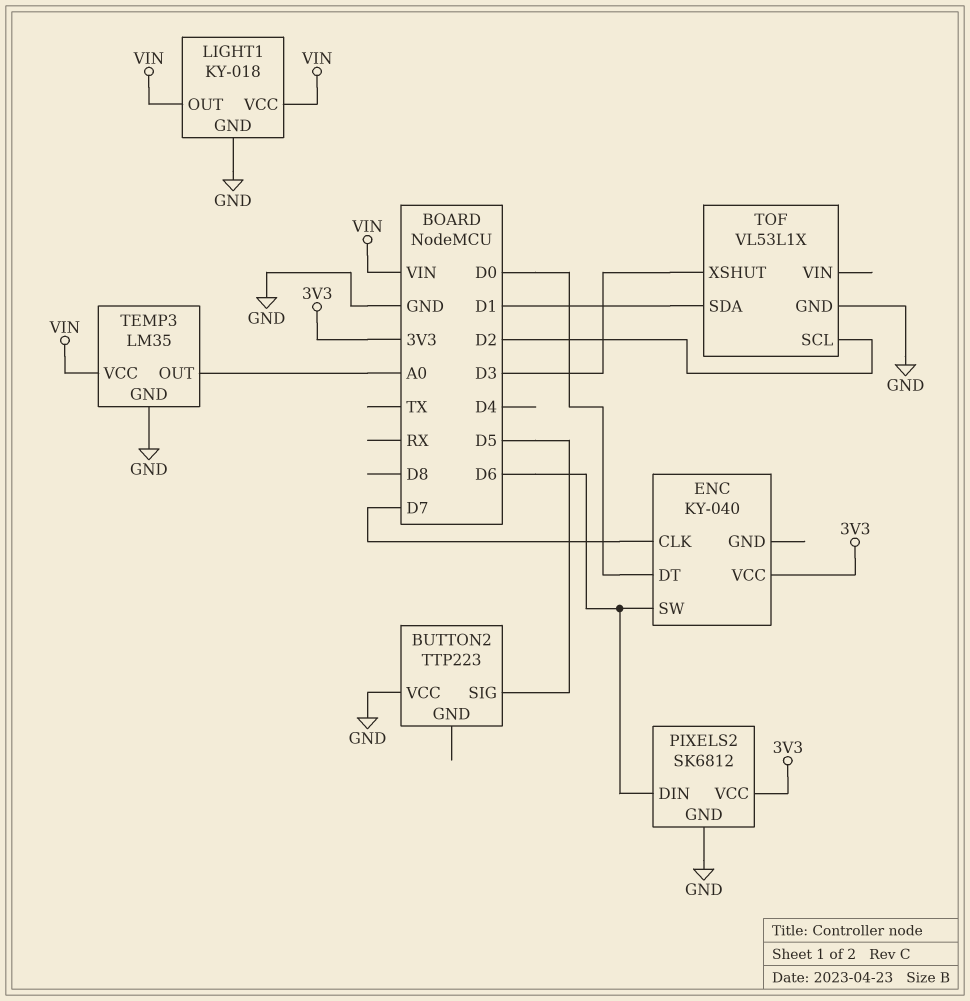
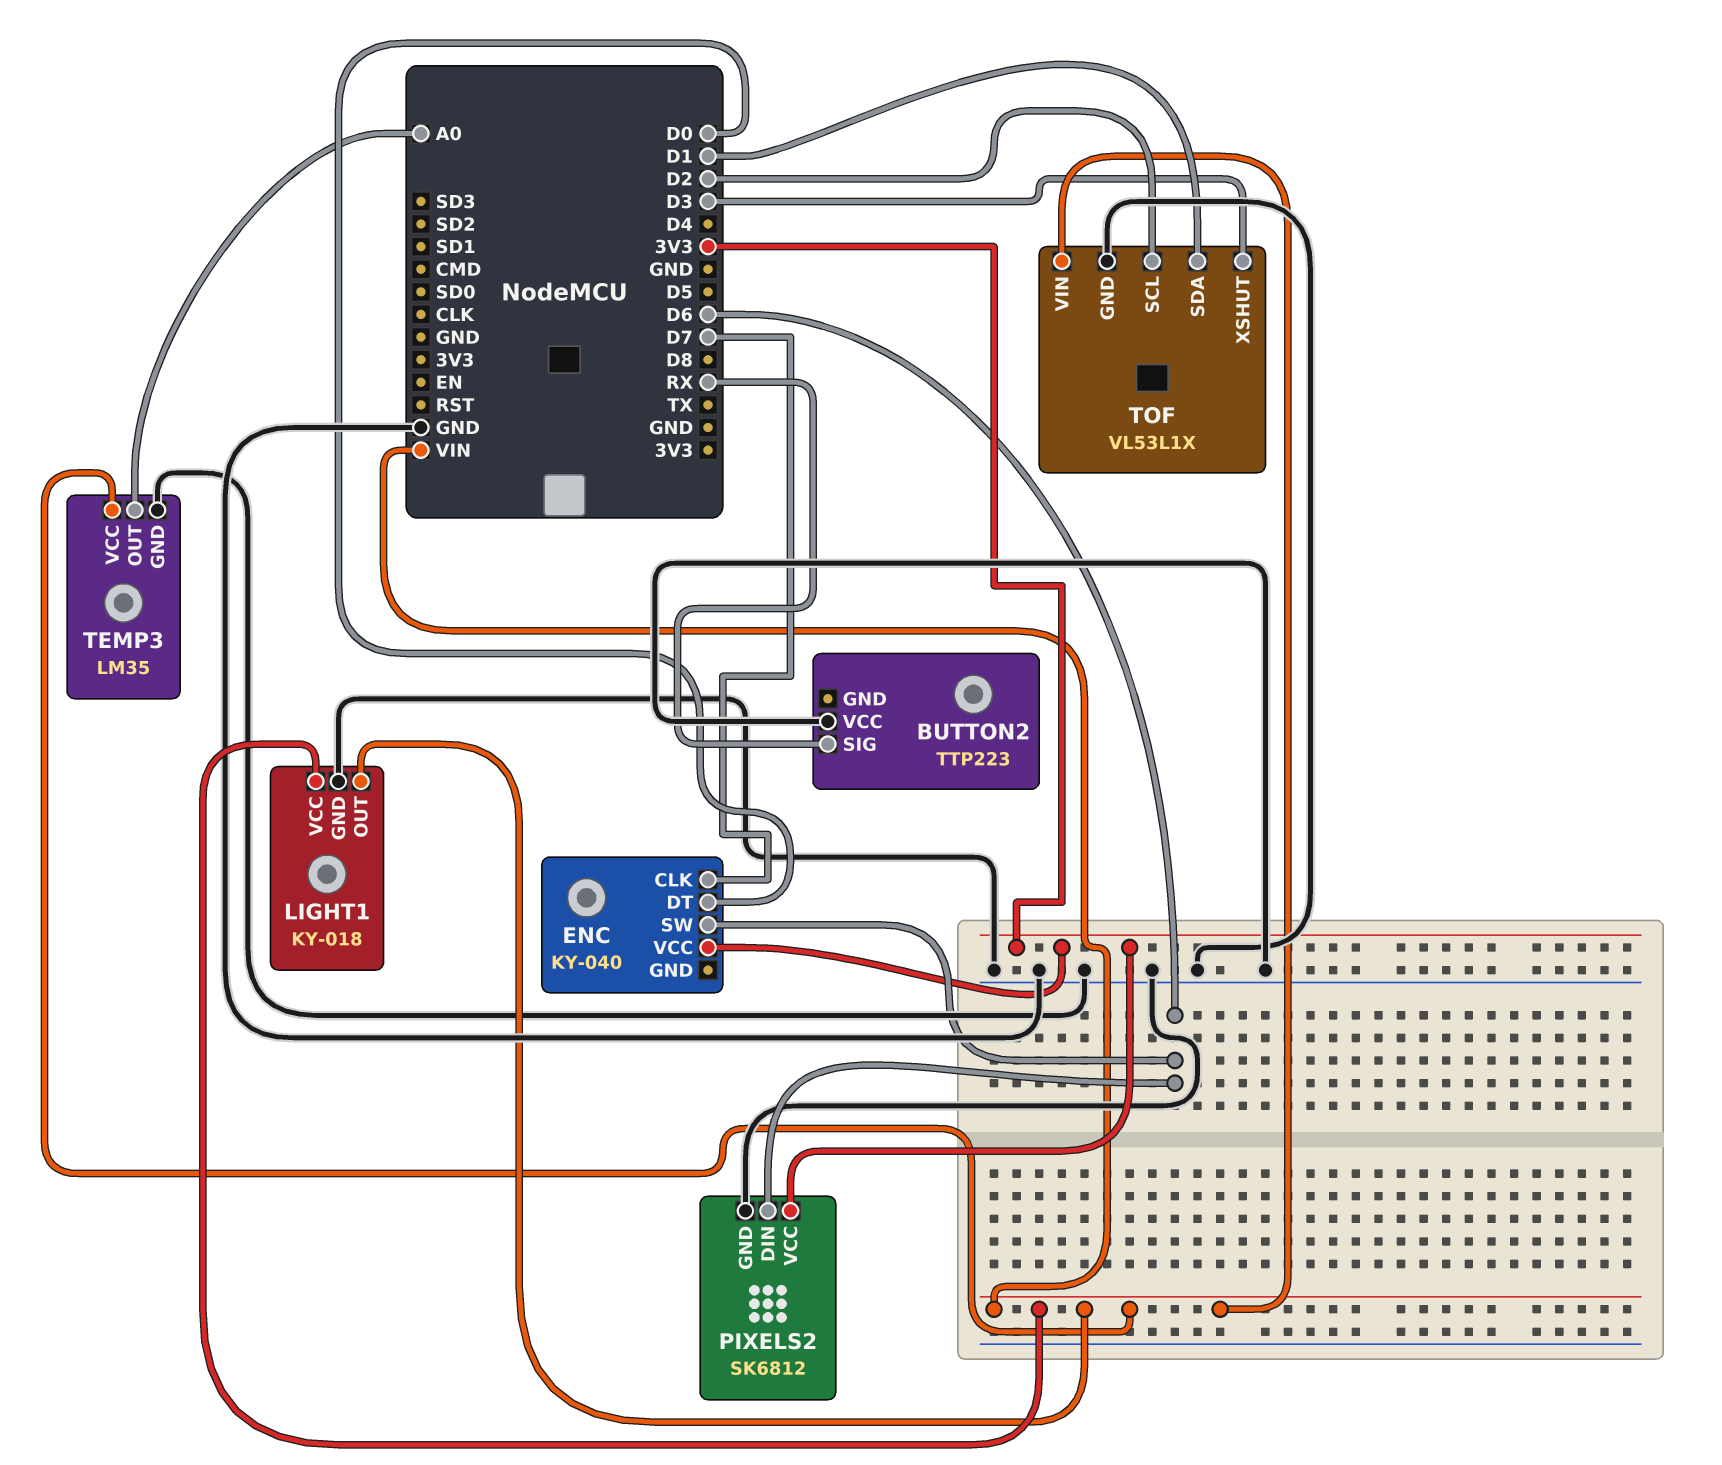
BUTTON2 pin SIG: D5 -> RX
TOF pin VIN: none -> VIN

